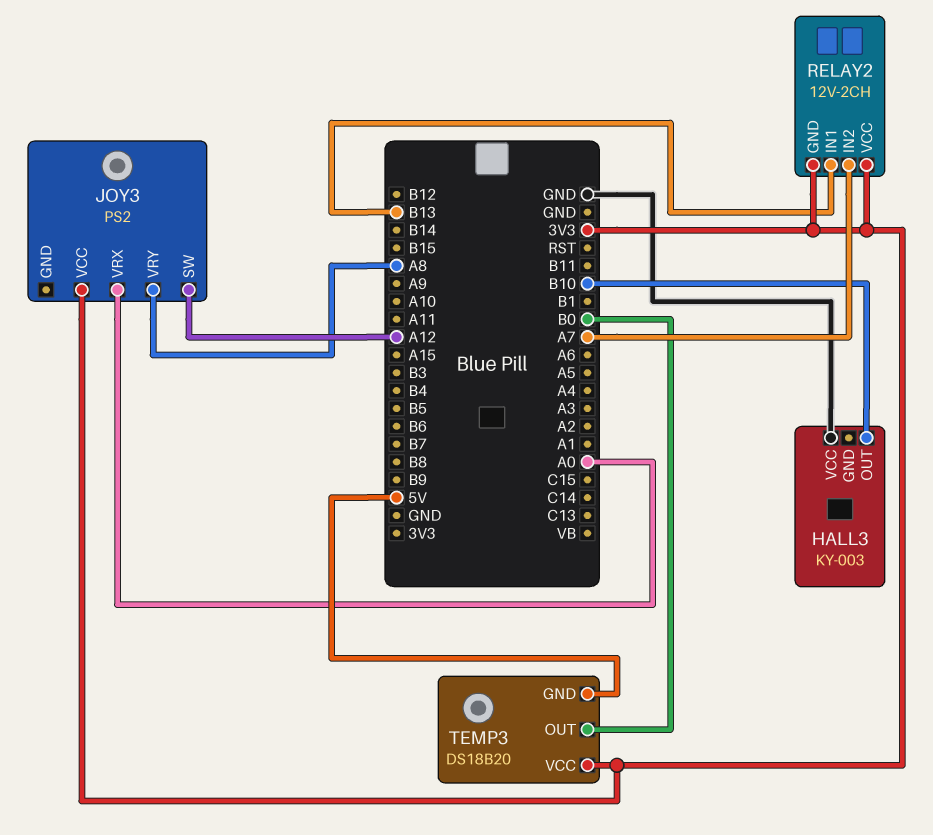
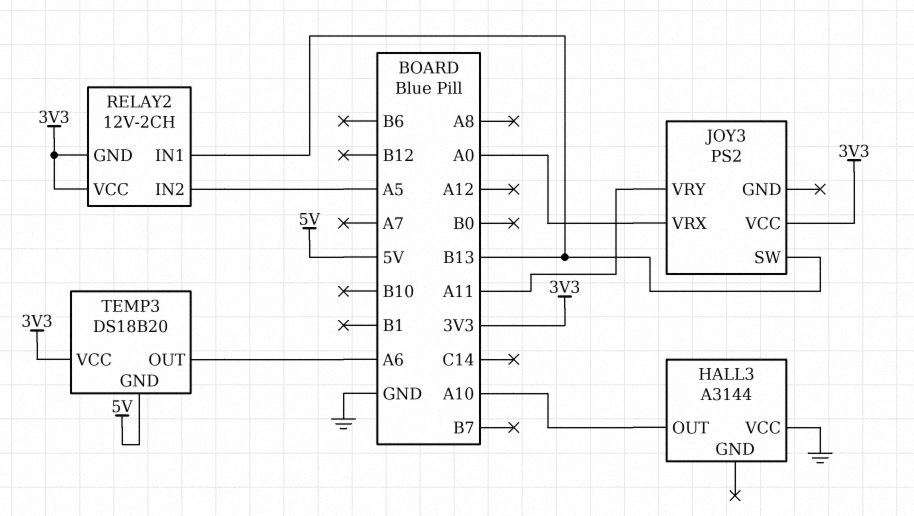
HALL3: KY-003 -> A3144
HALL3 pin OUT: B10 -> A10
JOY3 pin SW: A12 -> B13
JOY3 pin VRY: A8 -> A11
RELAY2 pin IN2: A7 -> A5
TEMP3 pin OUT: B0 -> A6

